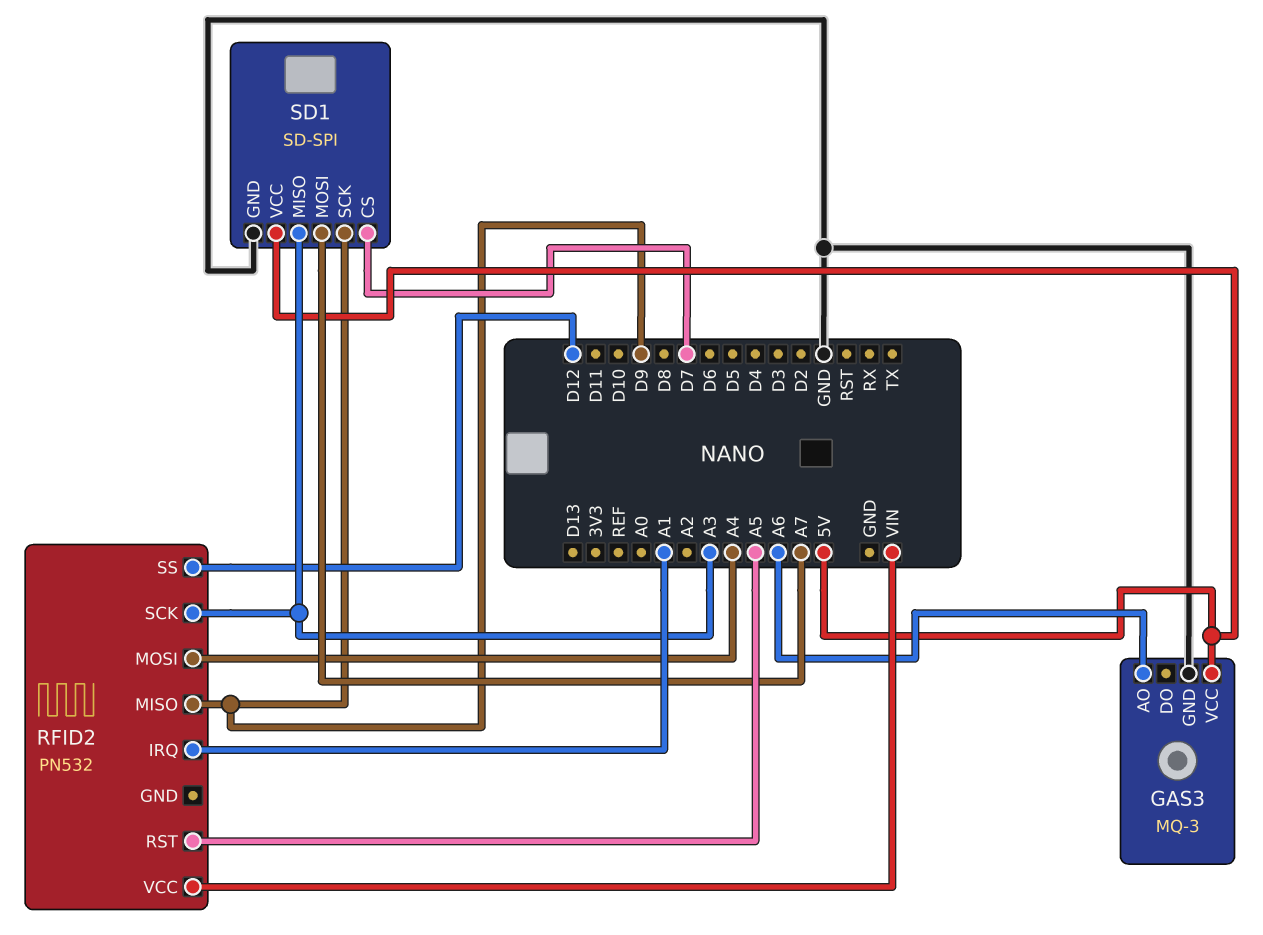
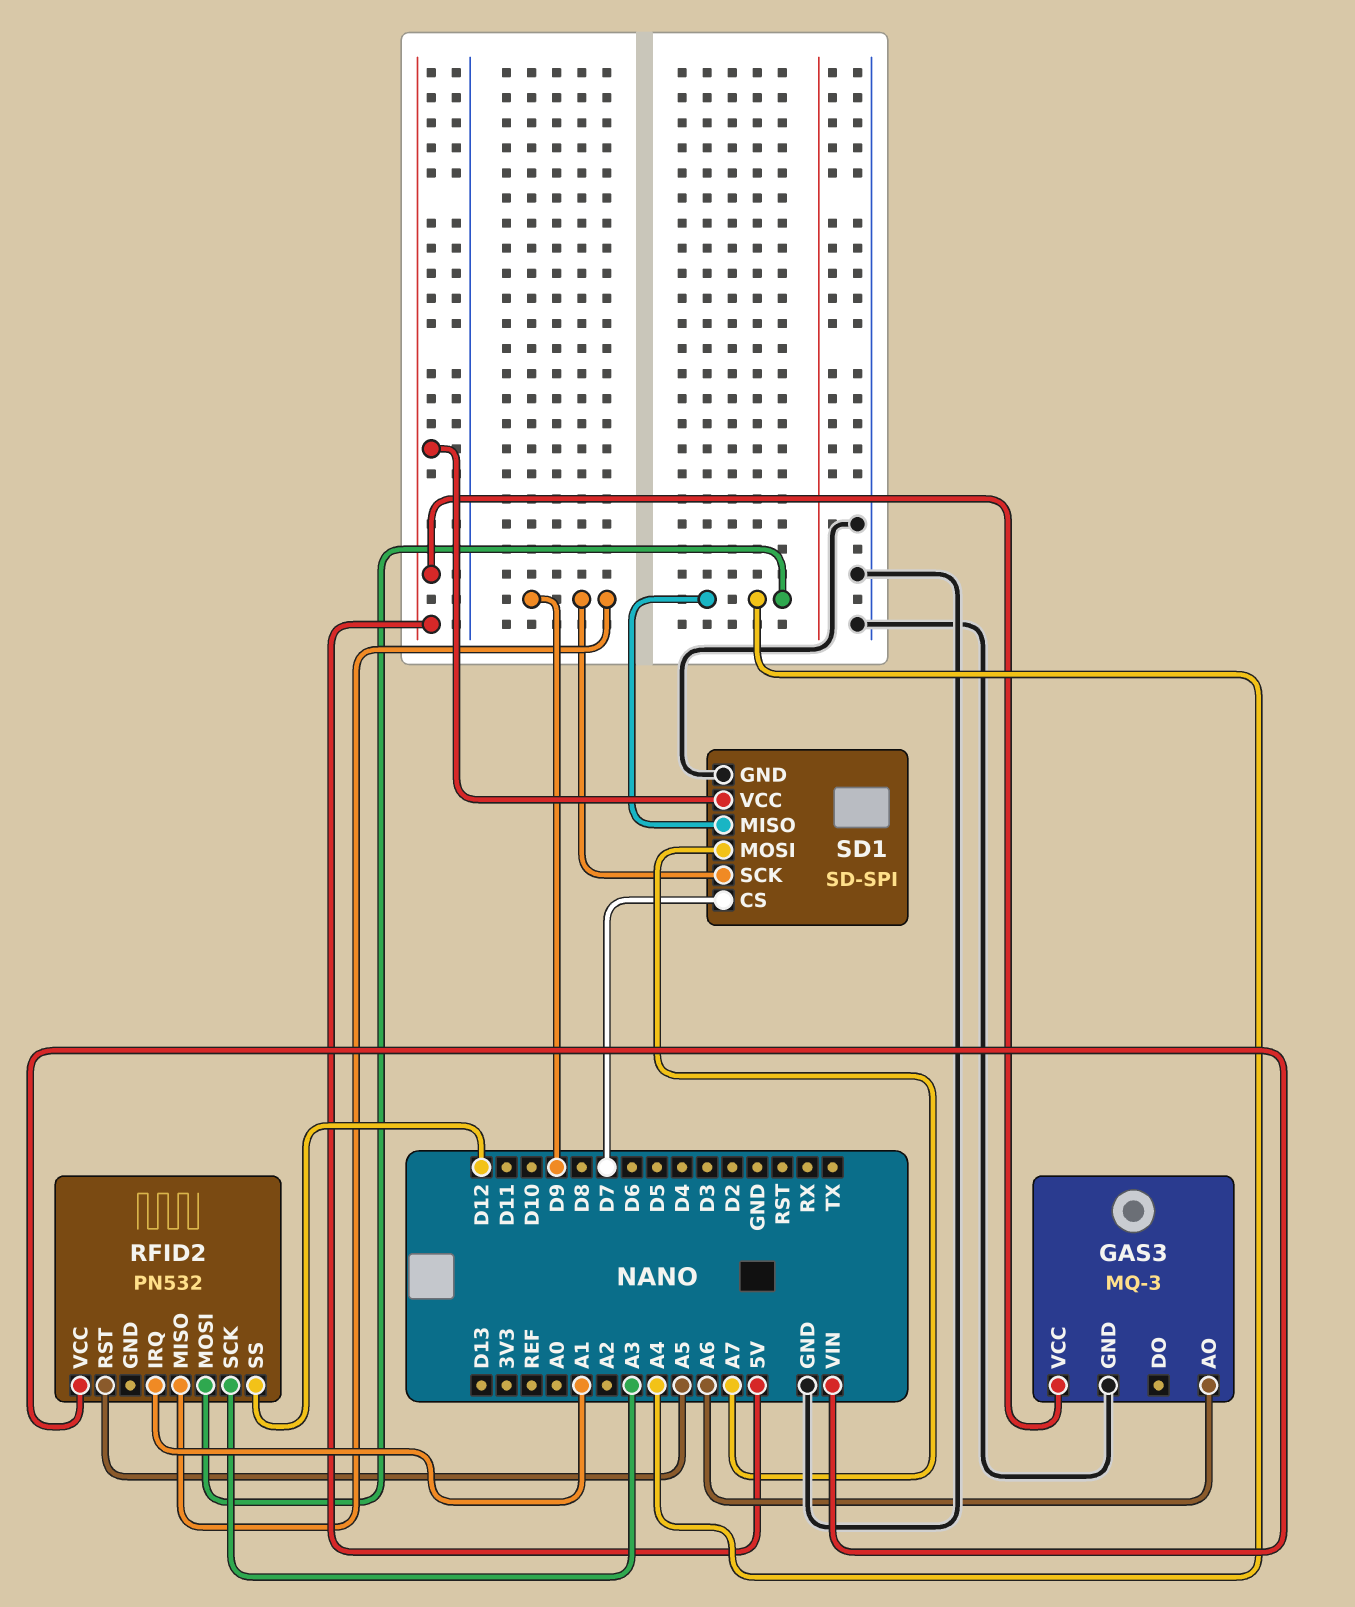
SD1 pin MISO: A3 -> A4

